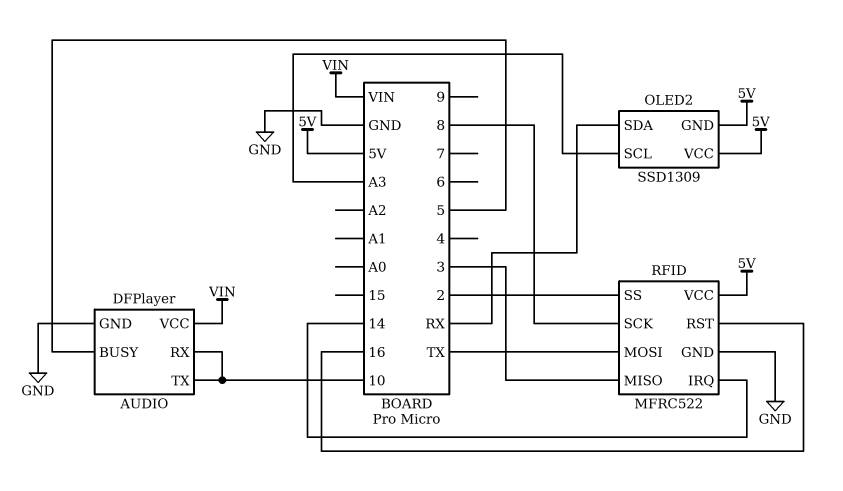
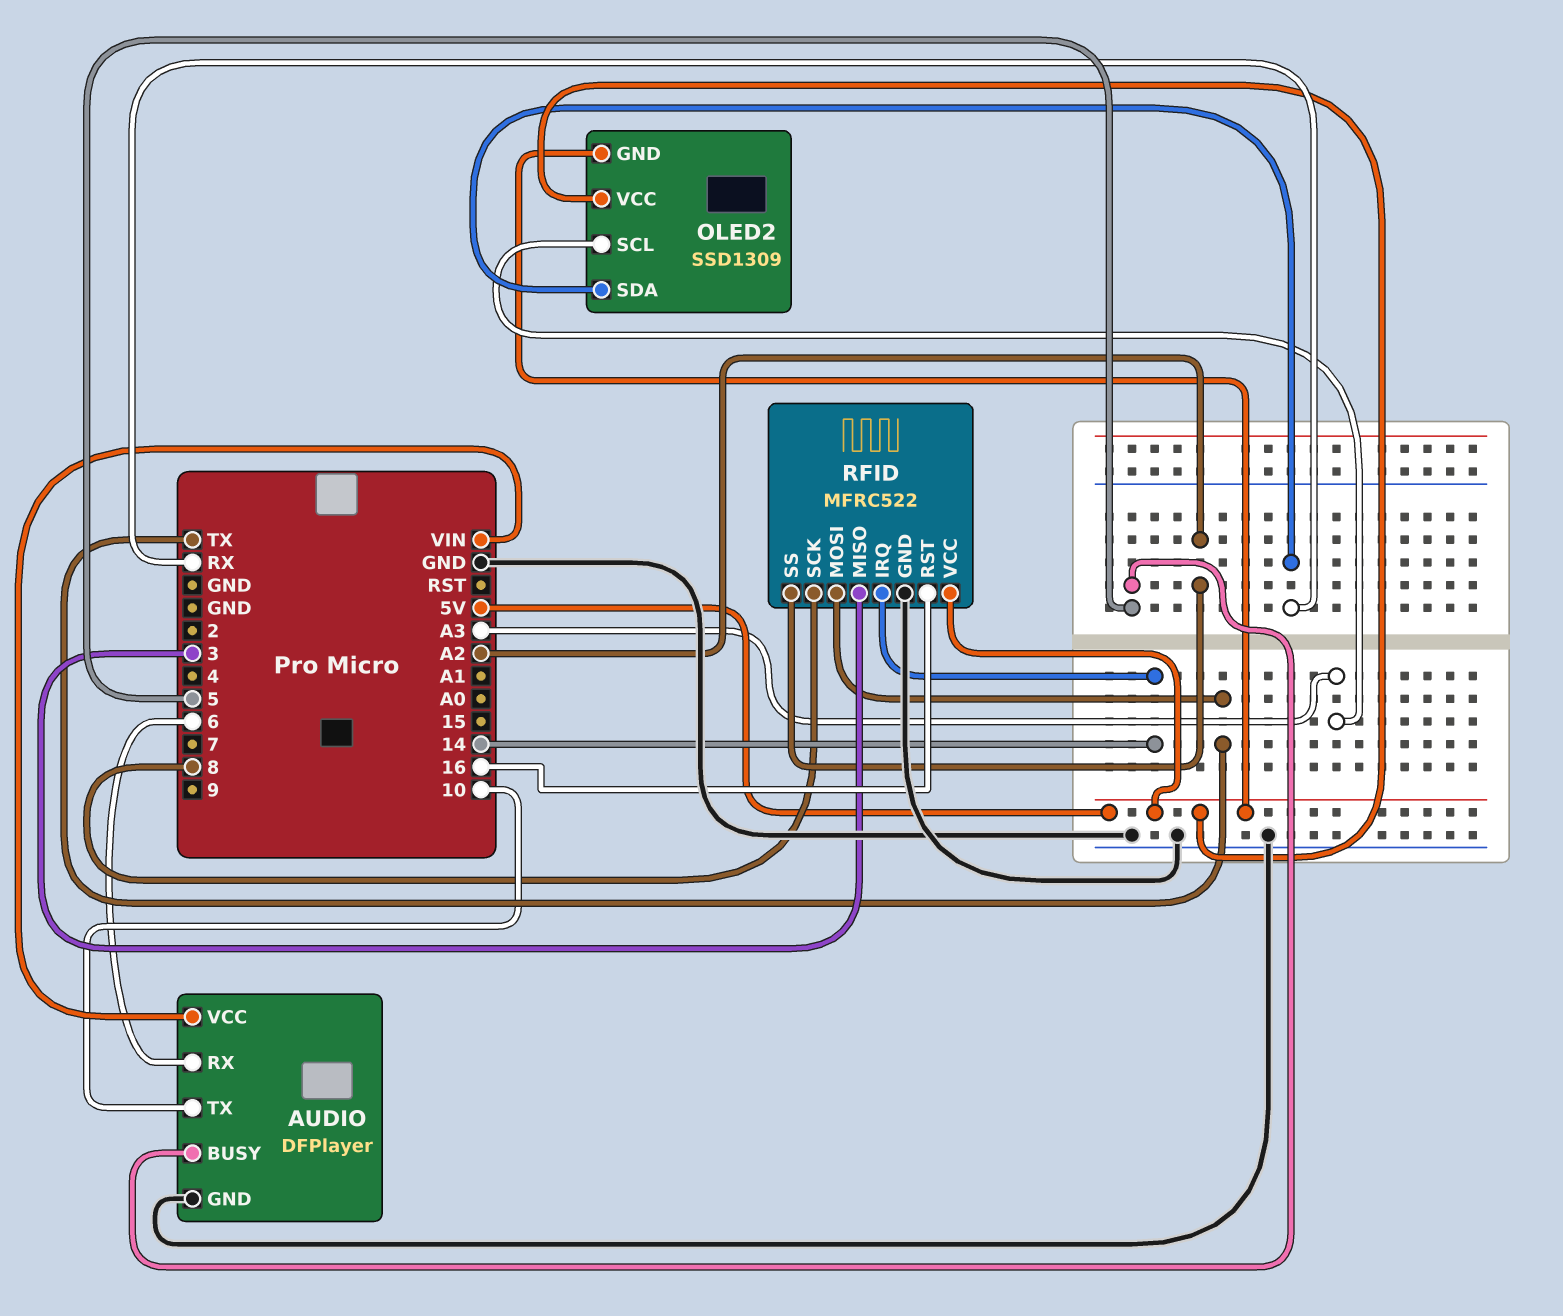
AUDIO pin RX: 10 -> 6
RFID pin SS: 2 -> A2

